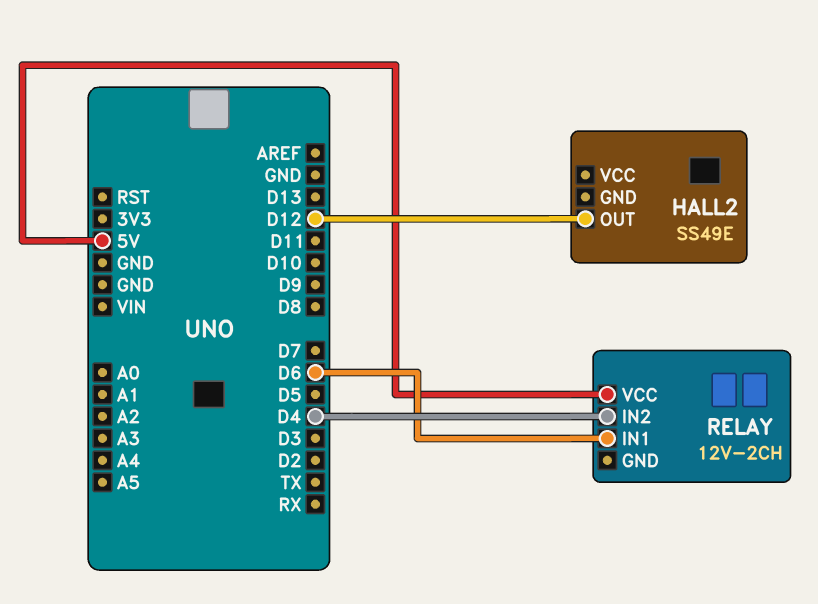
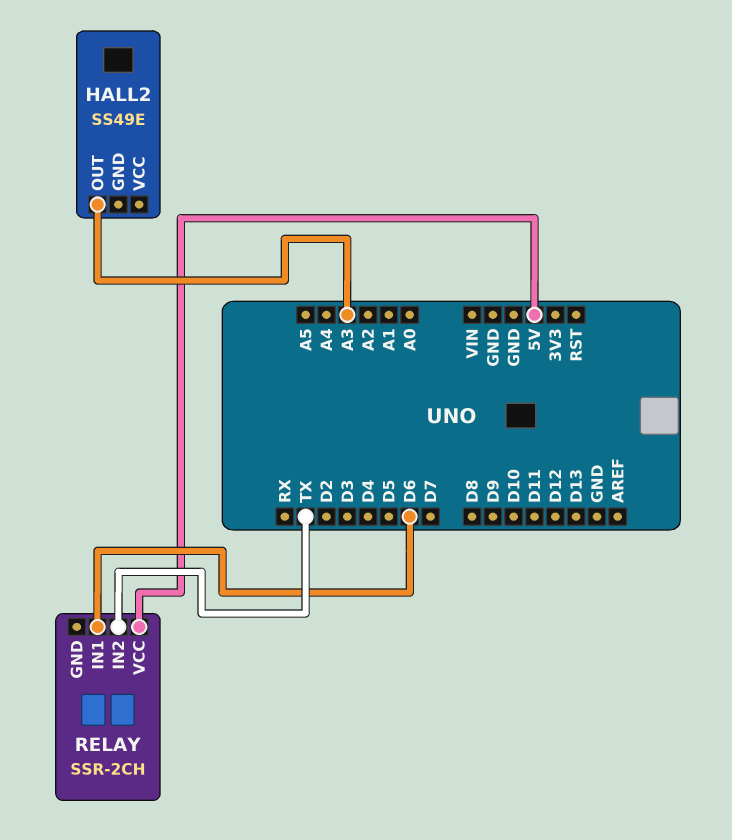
HALL2 pin OUT: D12 -> A3
RELAY: 12V-2CH -> SSR-2CH
RELAY pin IN2: D4 -> TX

